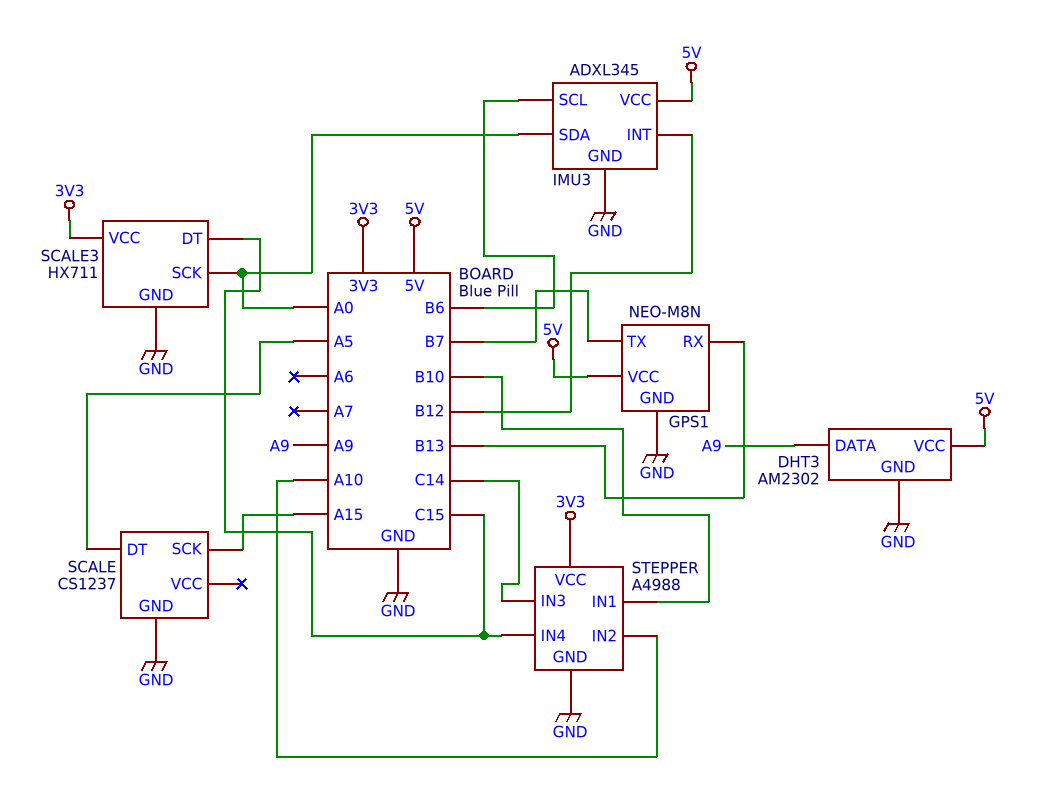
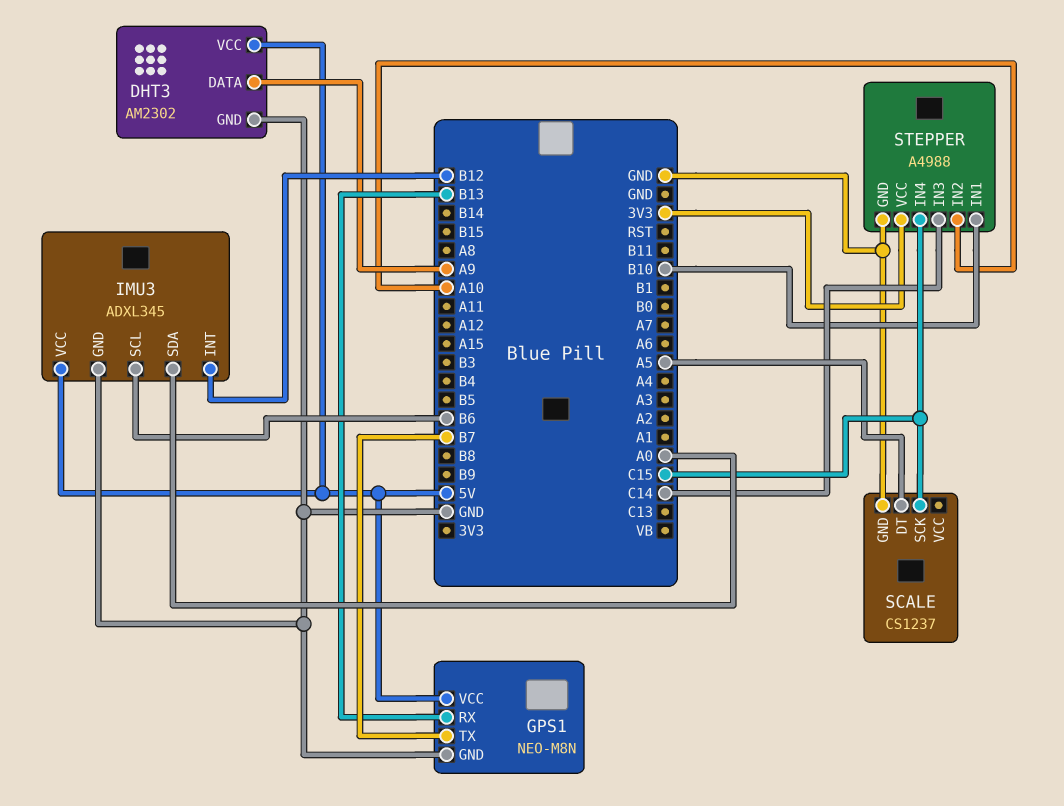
SCALE pin SCK: A15 -> C15
SCALE3: HX711 -> none
SCALE3 pin DT: C15 -> none
SCALE3 pin GND: GND -> none
SCALE3 pin SCK: A0 -> none
SCALE3 pin VCC: 3V3 -> none

